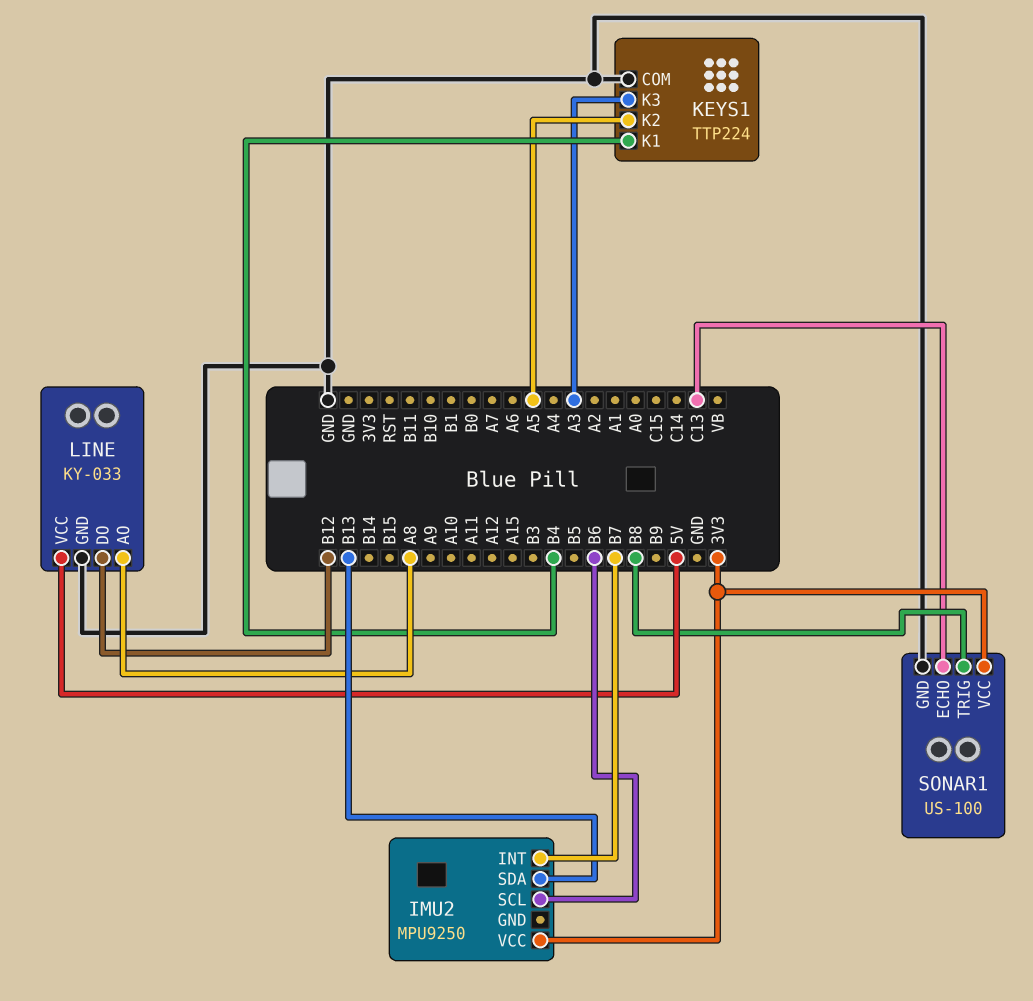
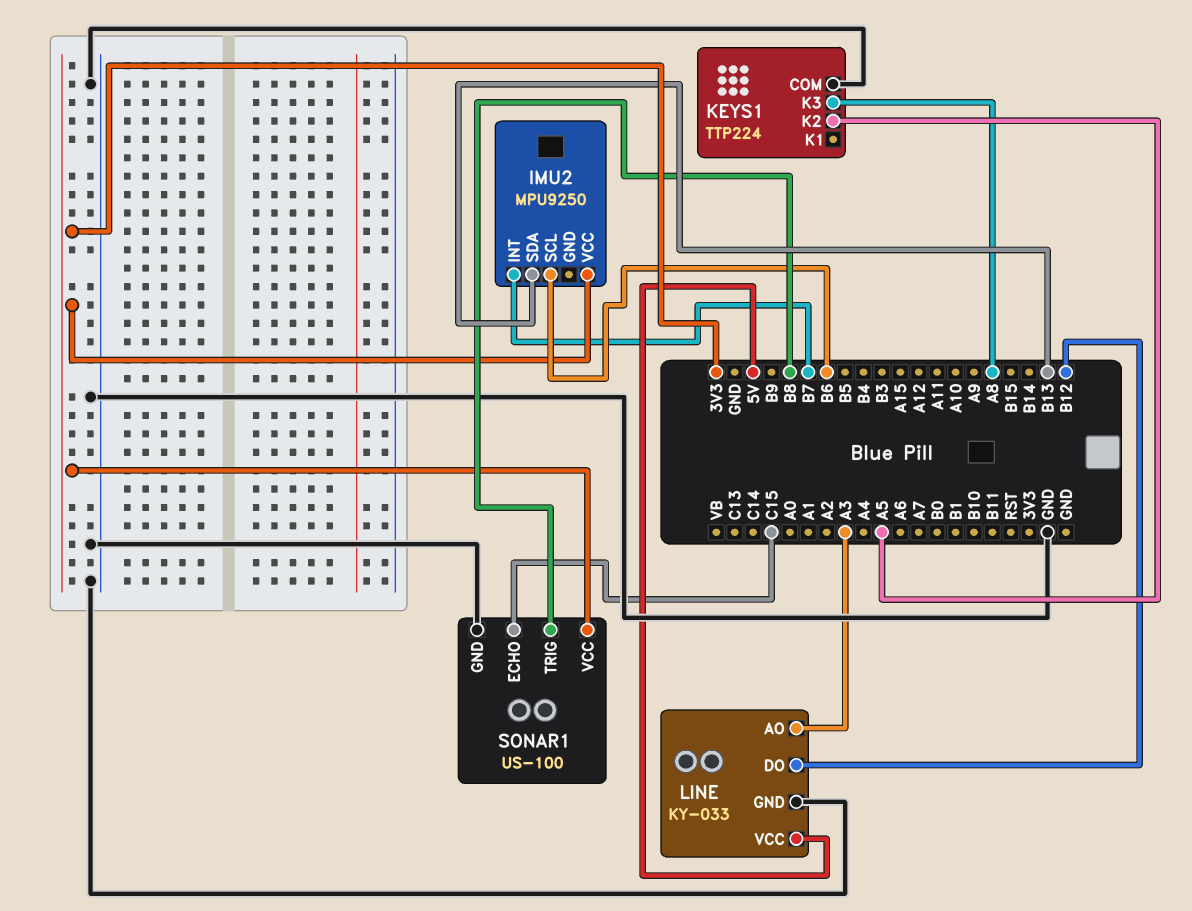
KEYS1 pin K1: B4 -> none
KEYS1 pin K3: A3 -> A8
LINE pin AO: A8 -> A3
SONAR1 pin ECHO: C13 -> C15

